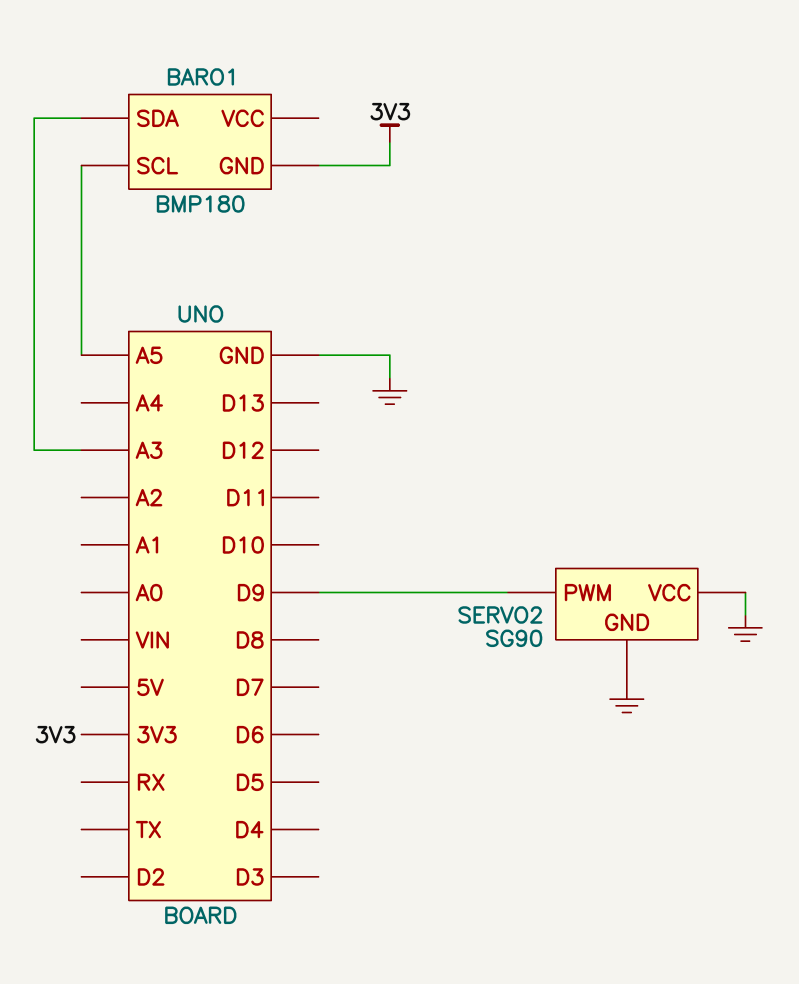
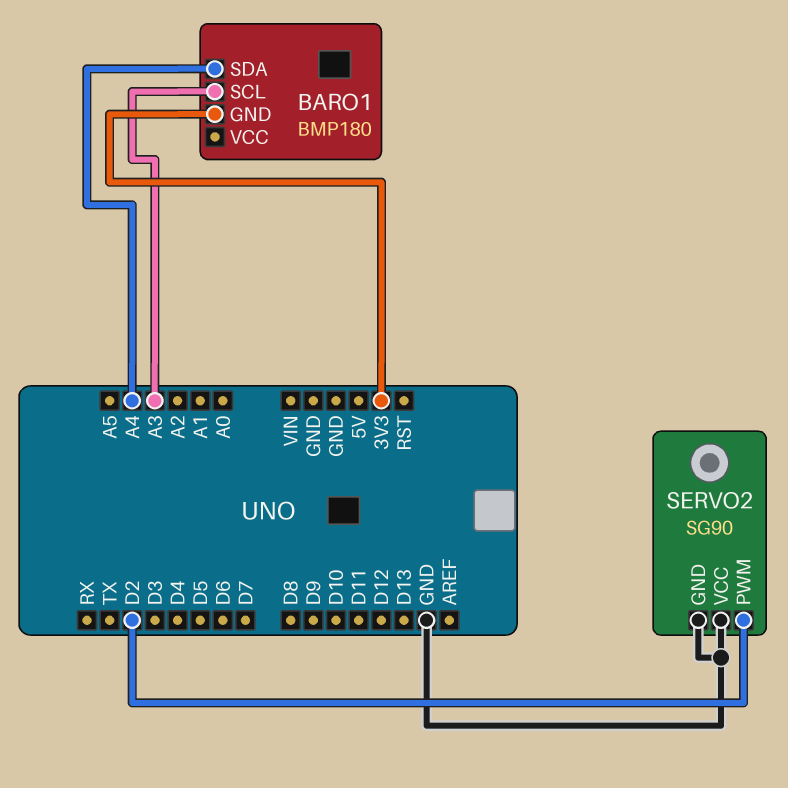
BARO1 pin SCL: A5 -> A3
BARO1 pin SDA: A3 -> A4
SERVO2 pin PWM: D9 -> D2

